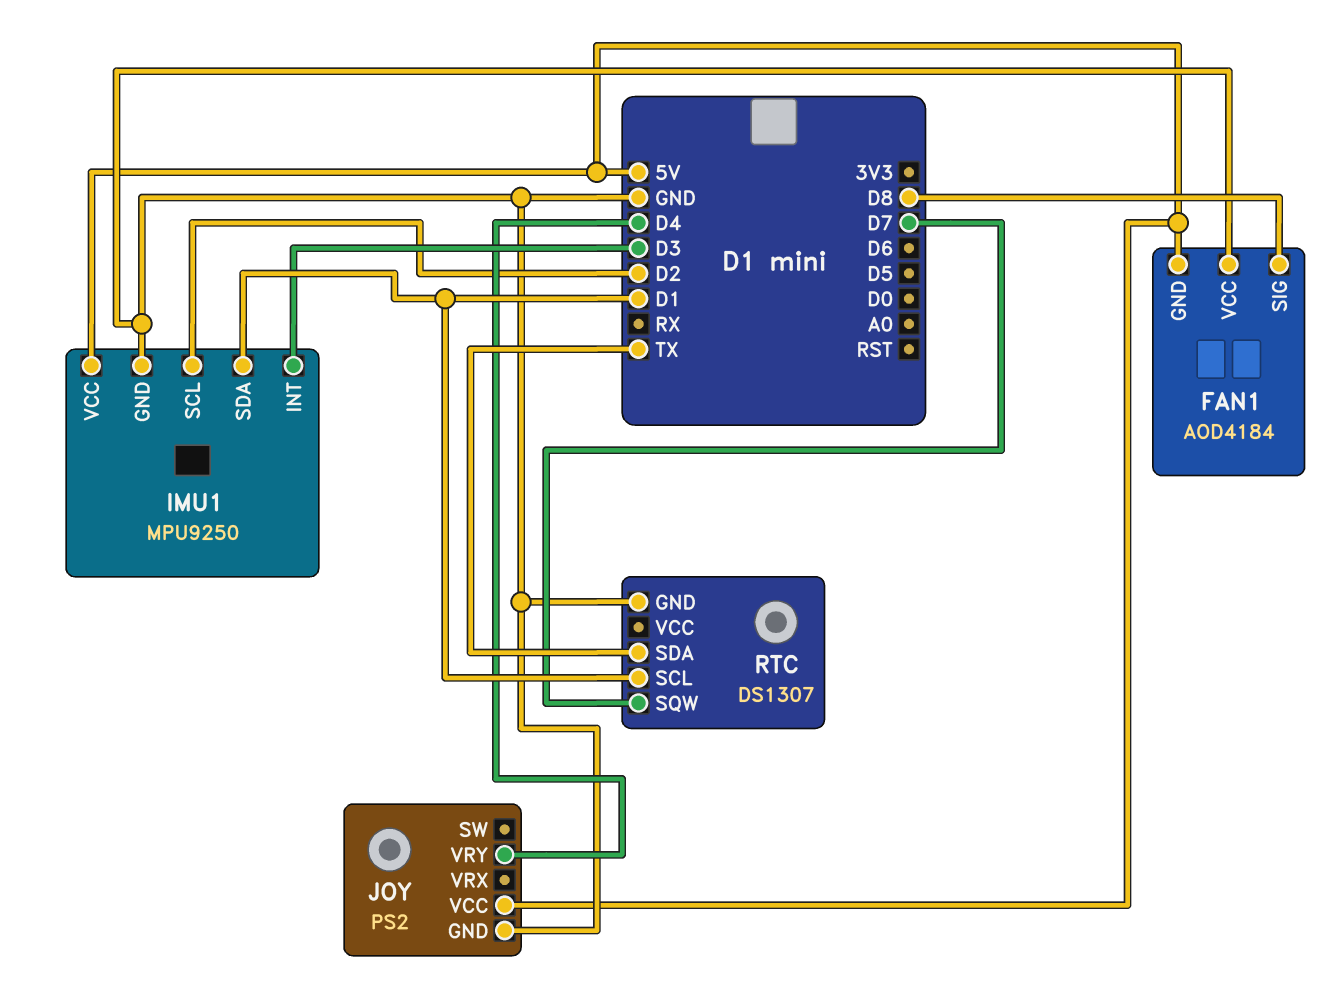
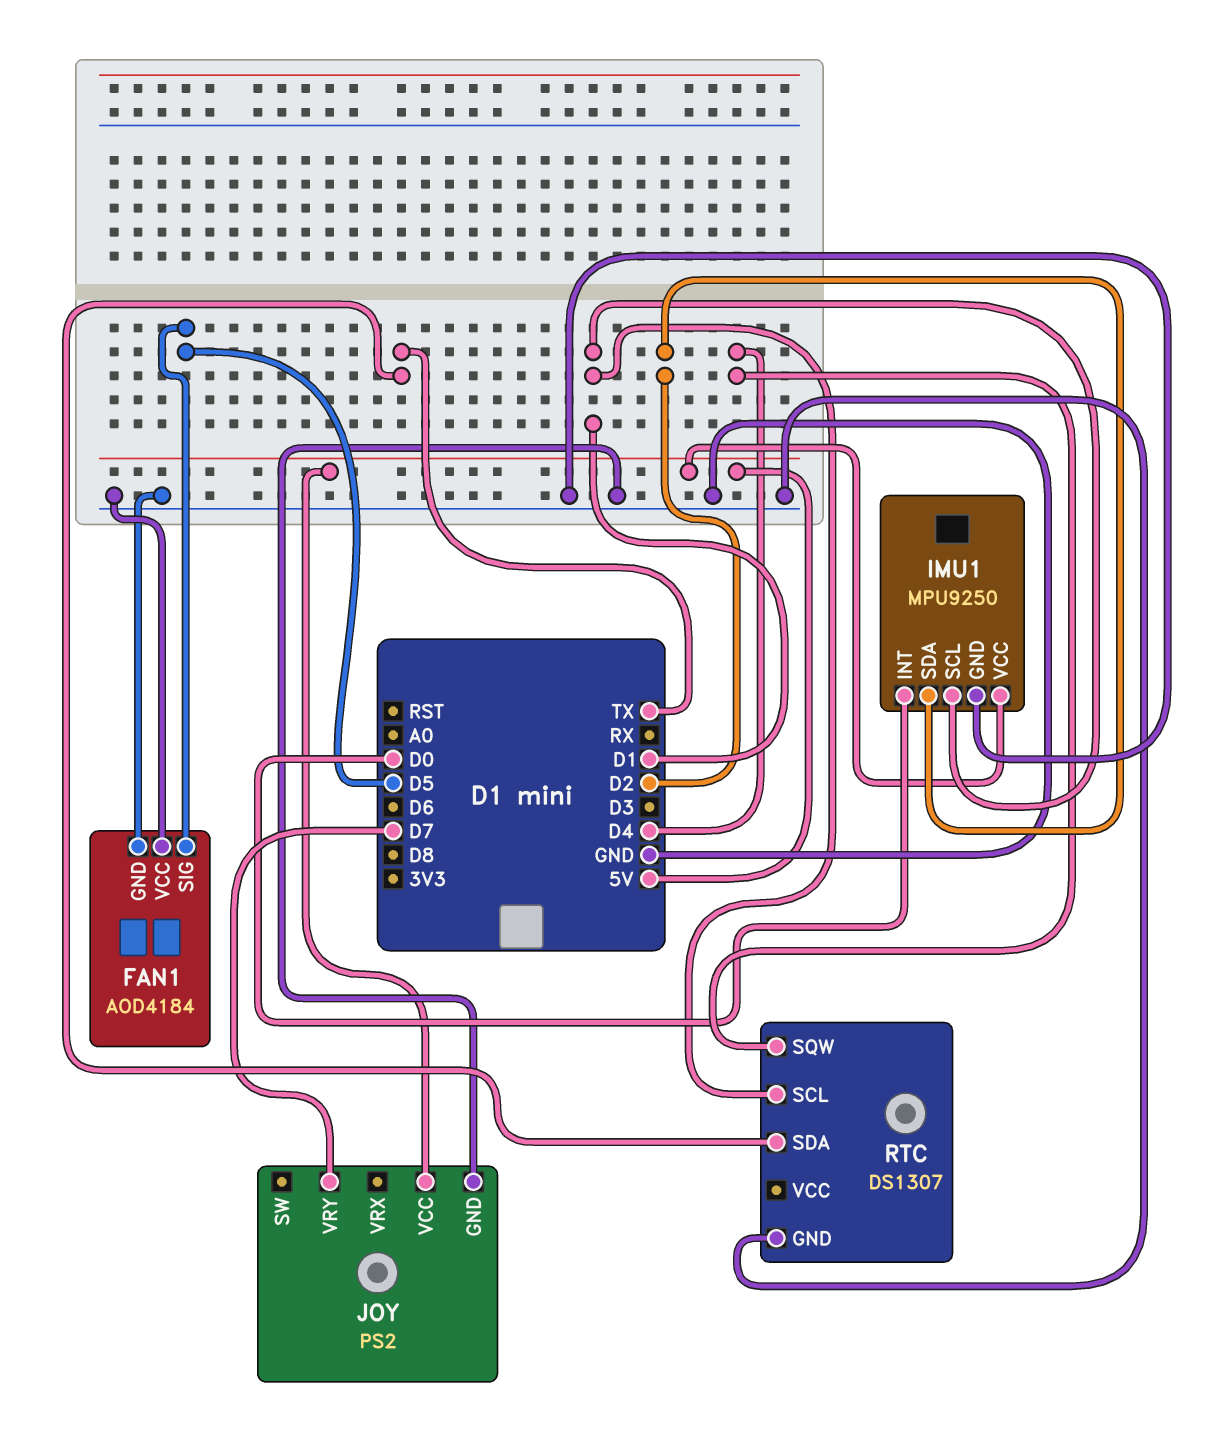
FAN1 pin GND: 5V -> GND
FAN1 pin SIG: D8 -> D5
IMU1 pin INT: D3 -> D0
IMU1 pin SCL: D2 -> D1
IMU1 pin SDA: D1 -> D2
JOY pin VRY: D4 -> D7
RTC pin SQW: D7 -> D4

